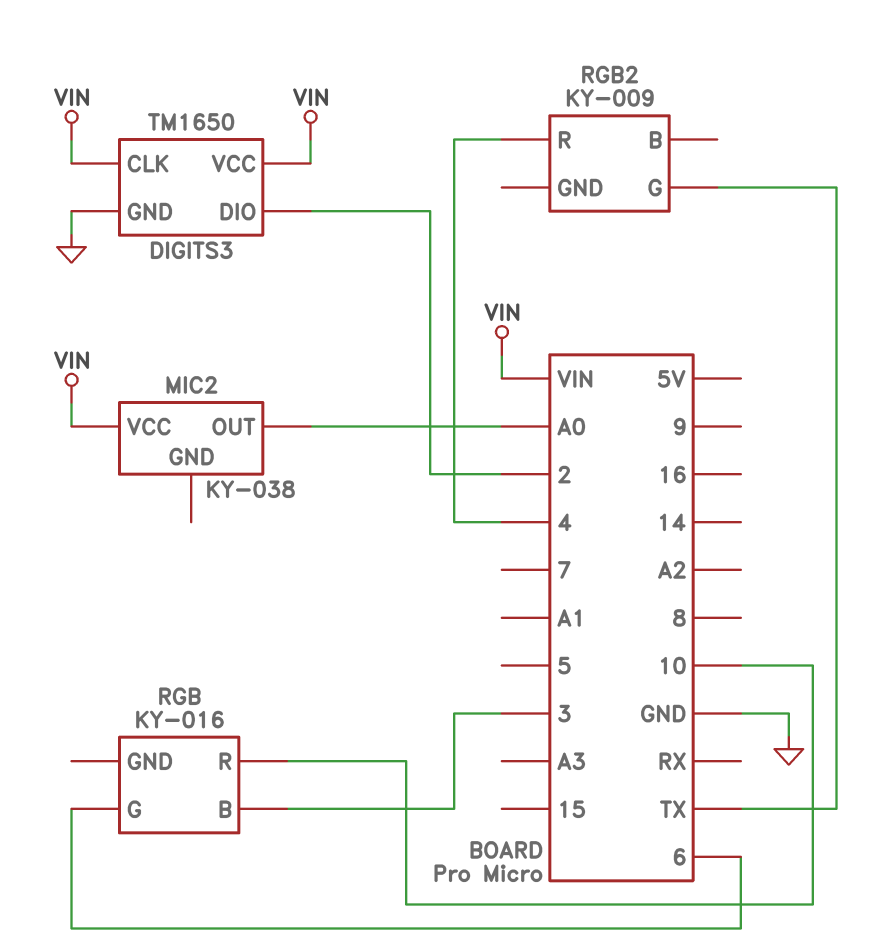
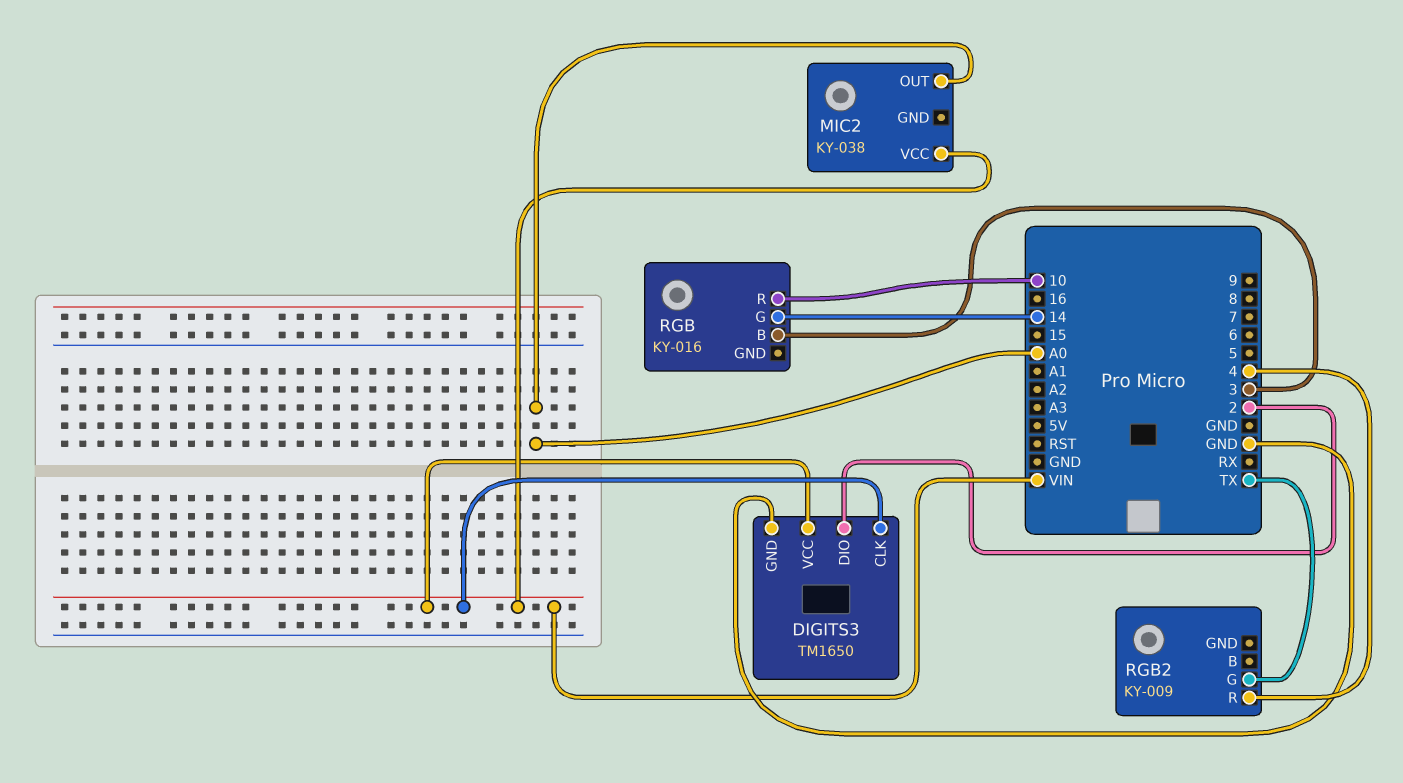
RGB pin G: 6 -> 14

